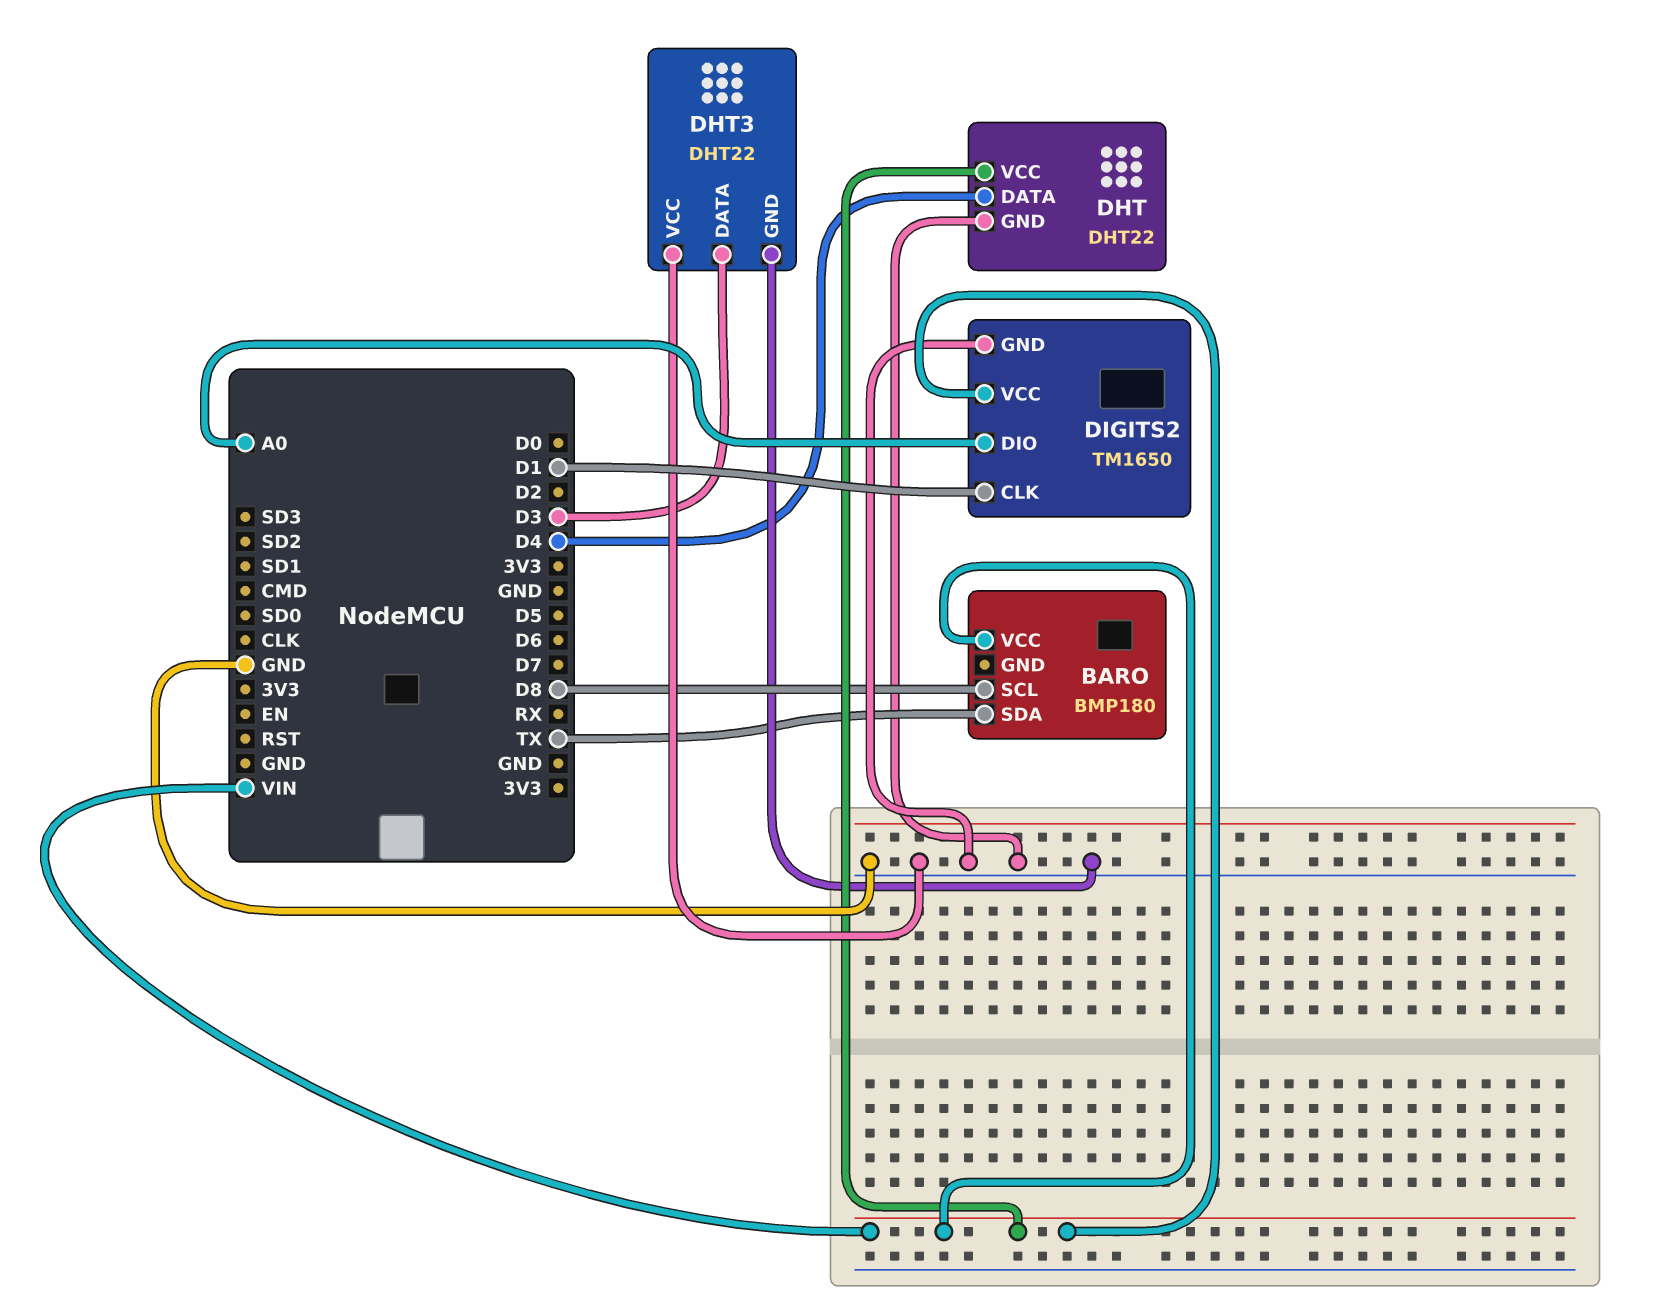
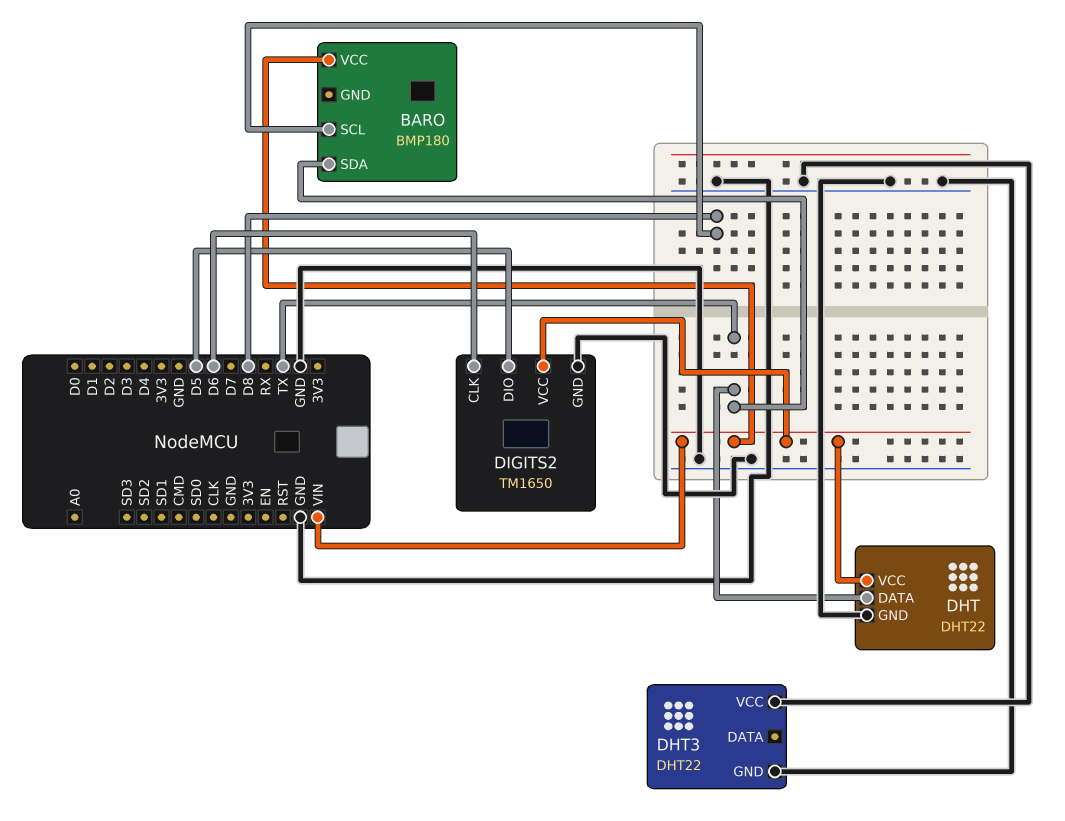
DHT pin DATA: D4 -> TX
DHT3 pin DATA: D3 -> none
DIGITS2 pin CLK: D1 -> D6
DIGITS2 pin DIO: A0 -> D5

